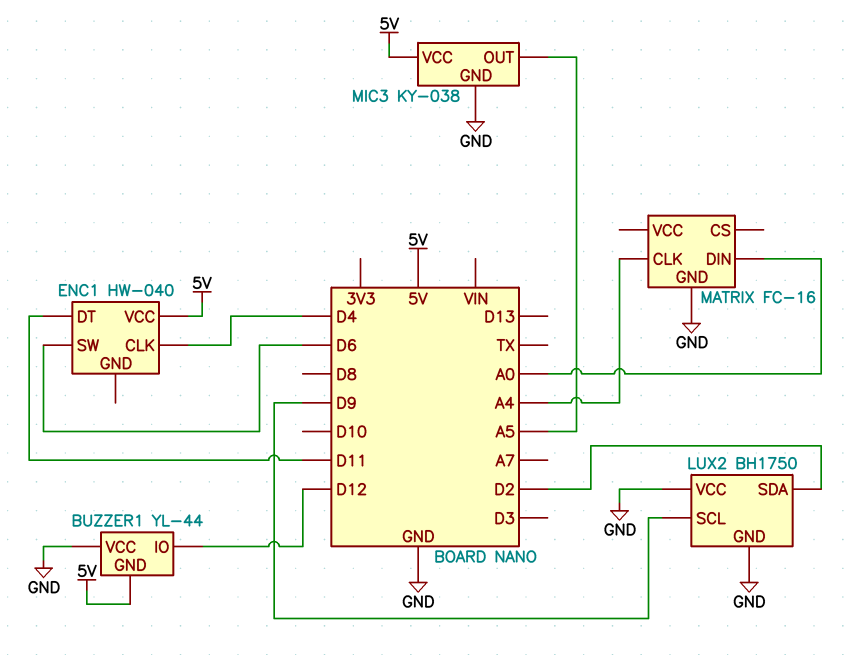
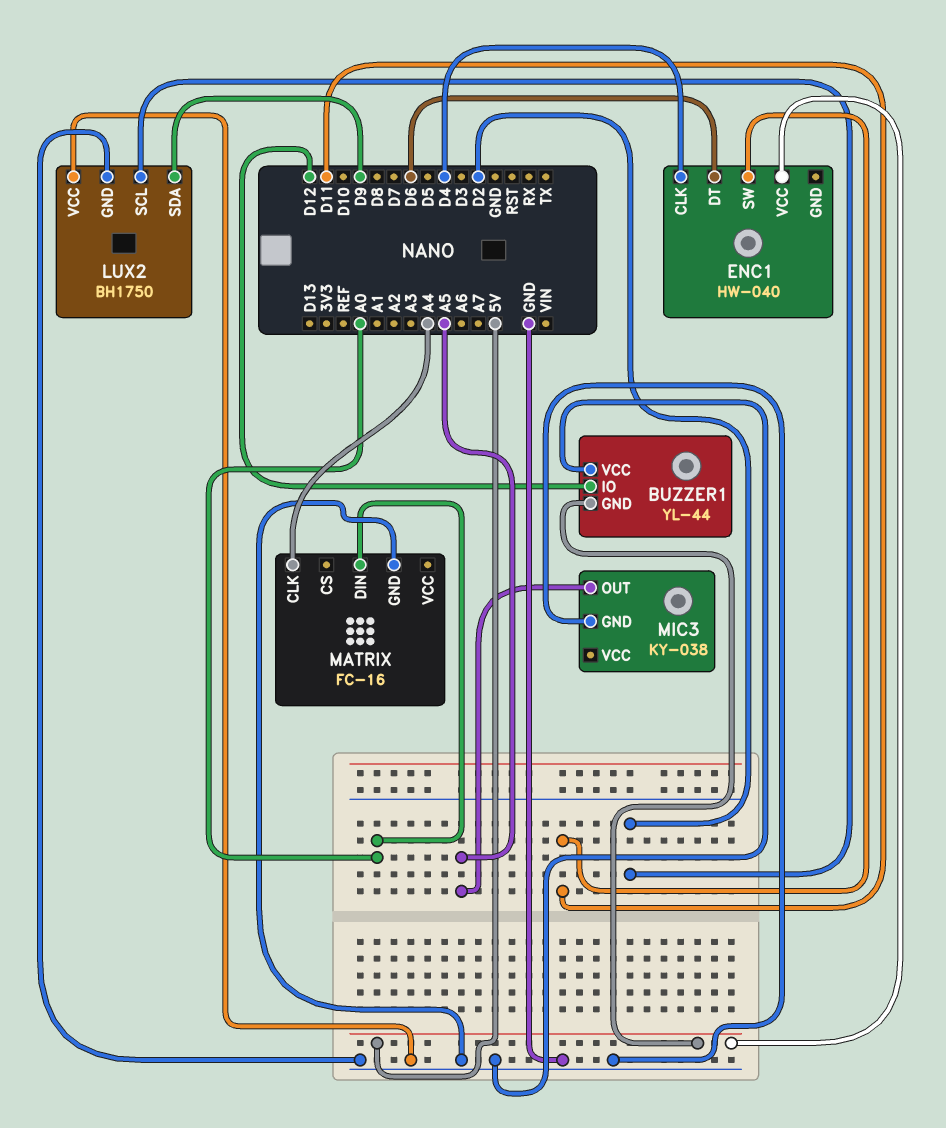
ENC1 pin DT: D11 -> D6
ENC1 pin SW: D6 -> D11
LUX2 pin SCL: D9 -> D2
LUX2 pin SDA: D2 -> D9
MIC3 pin VCC: 5V -> none

